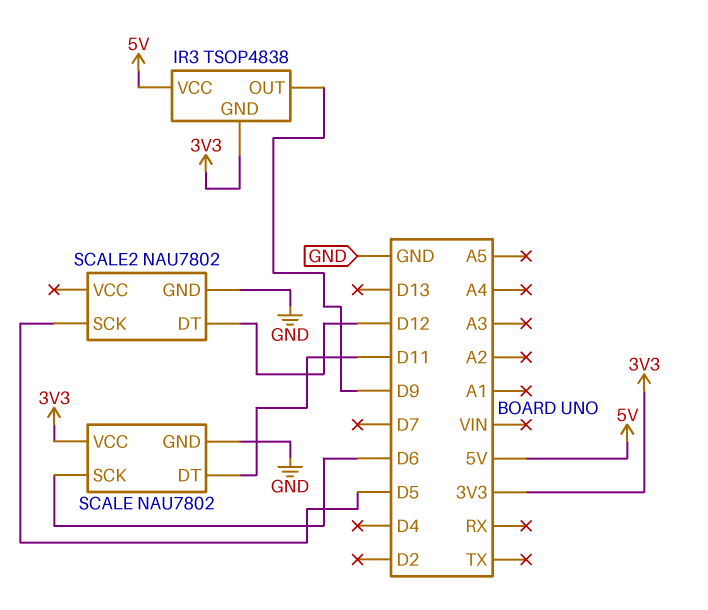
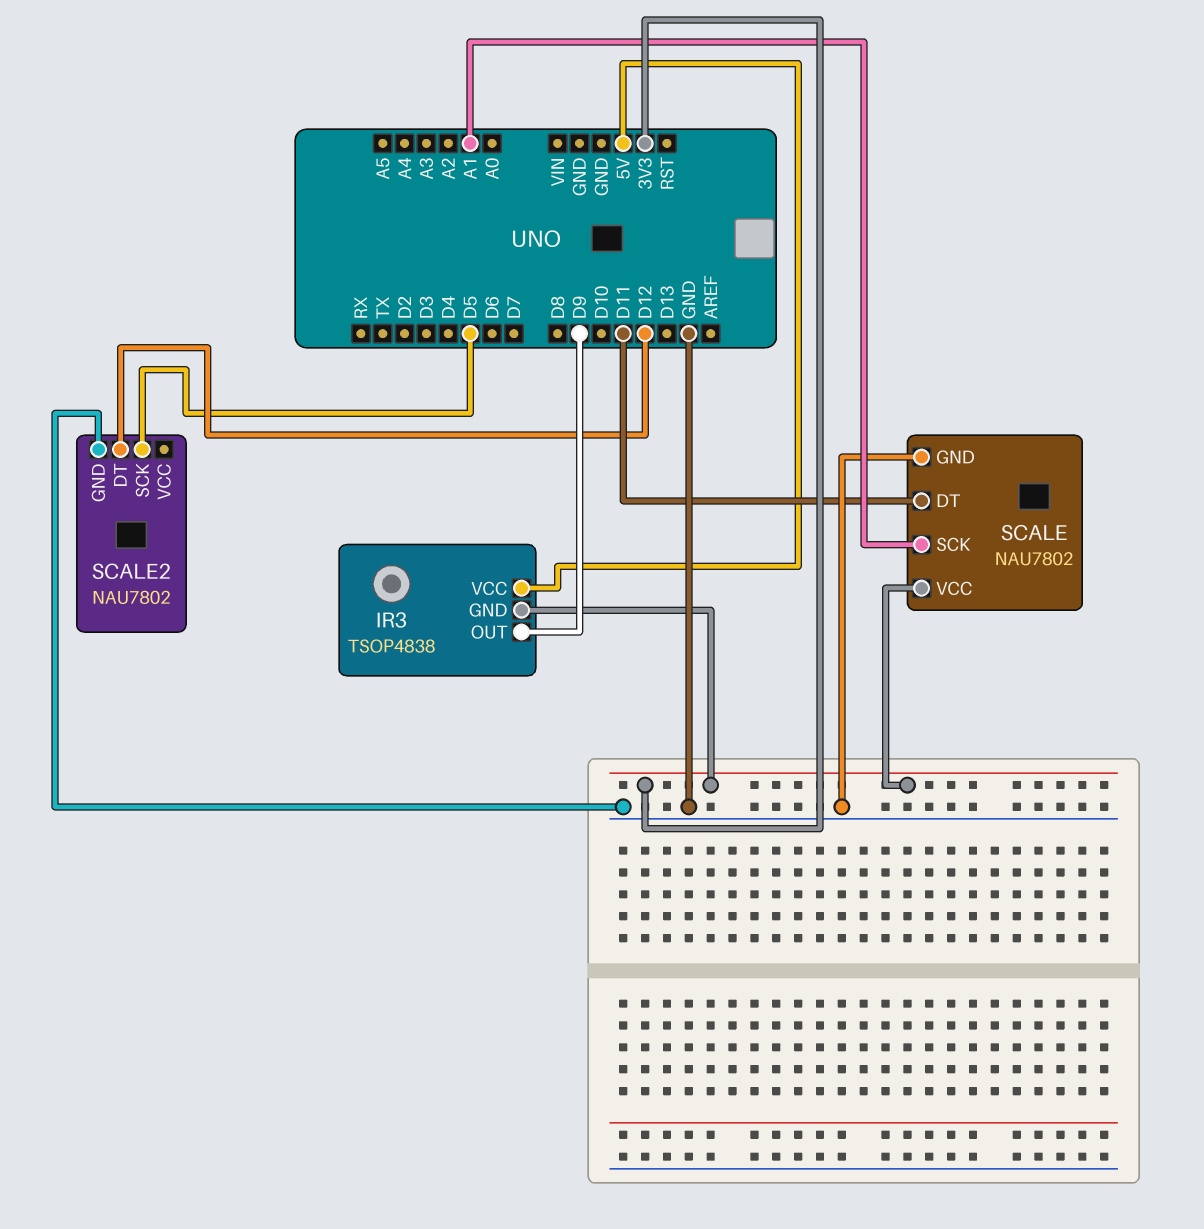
SCALE pin SCK: D6 -> A1

